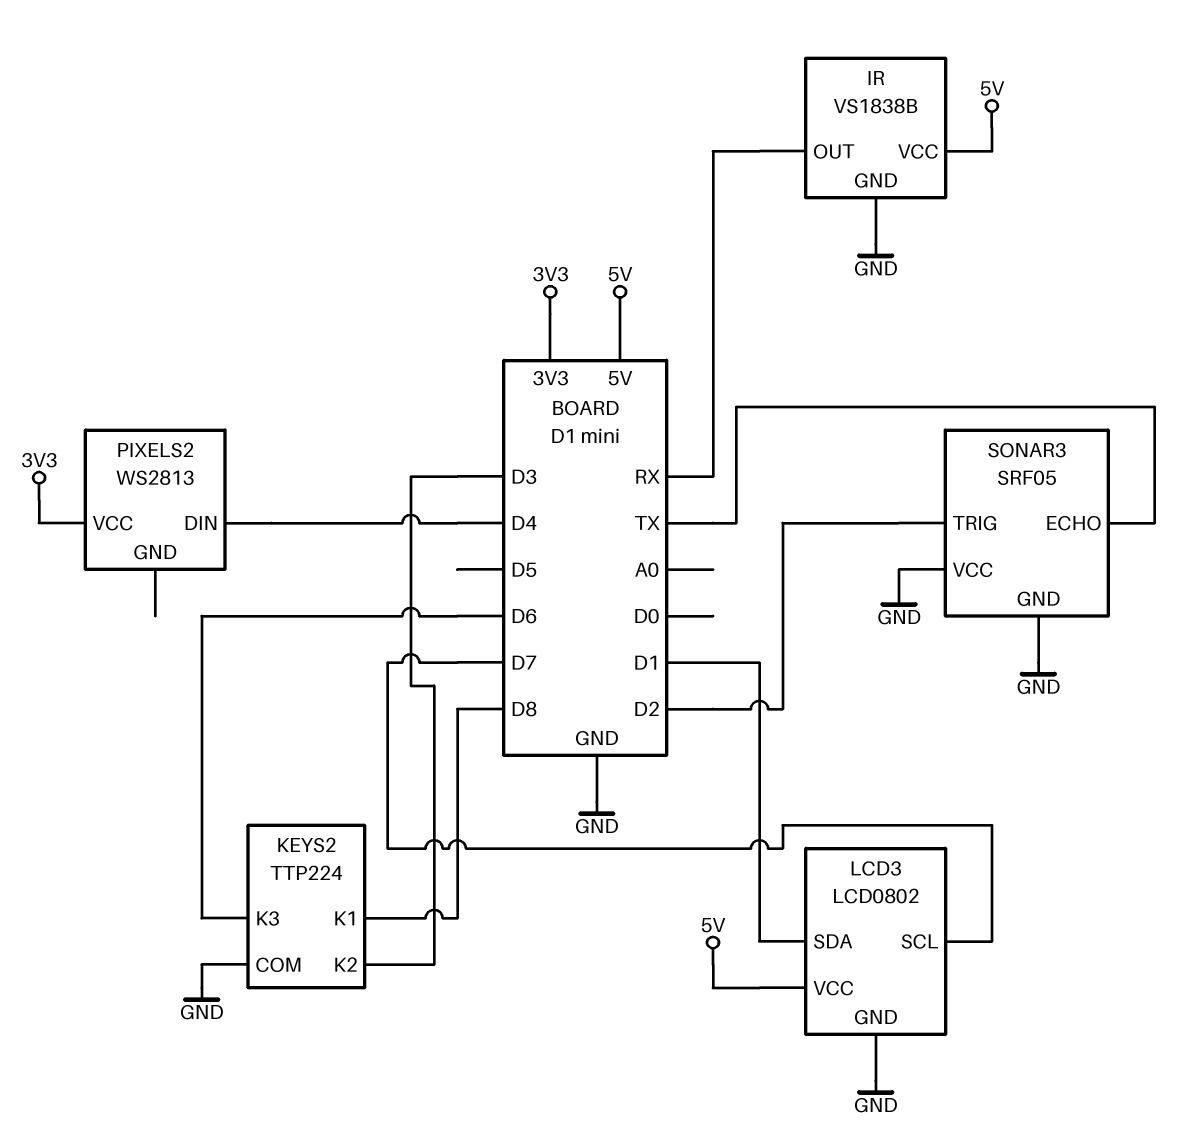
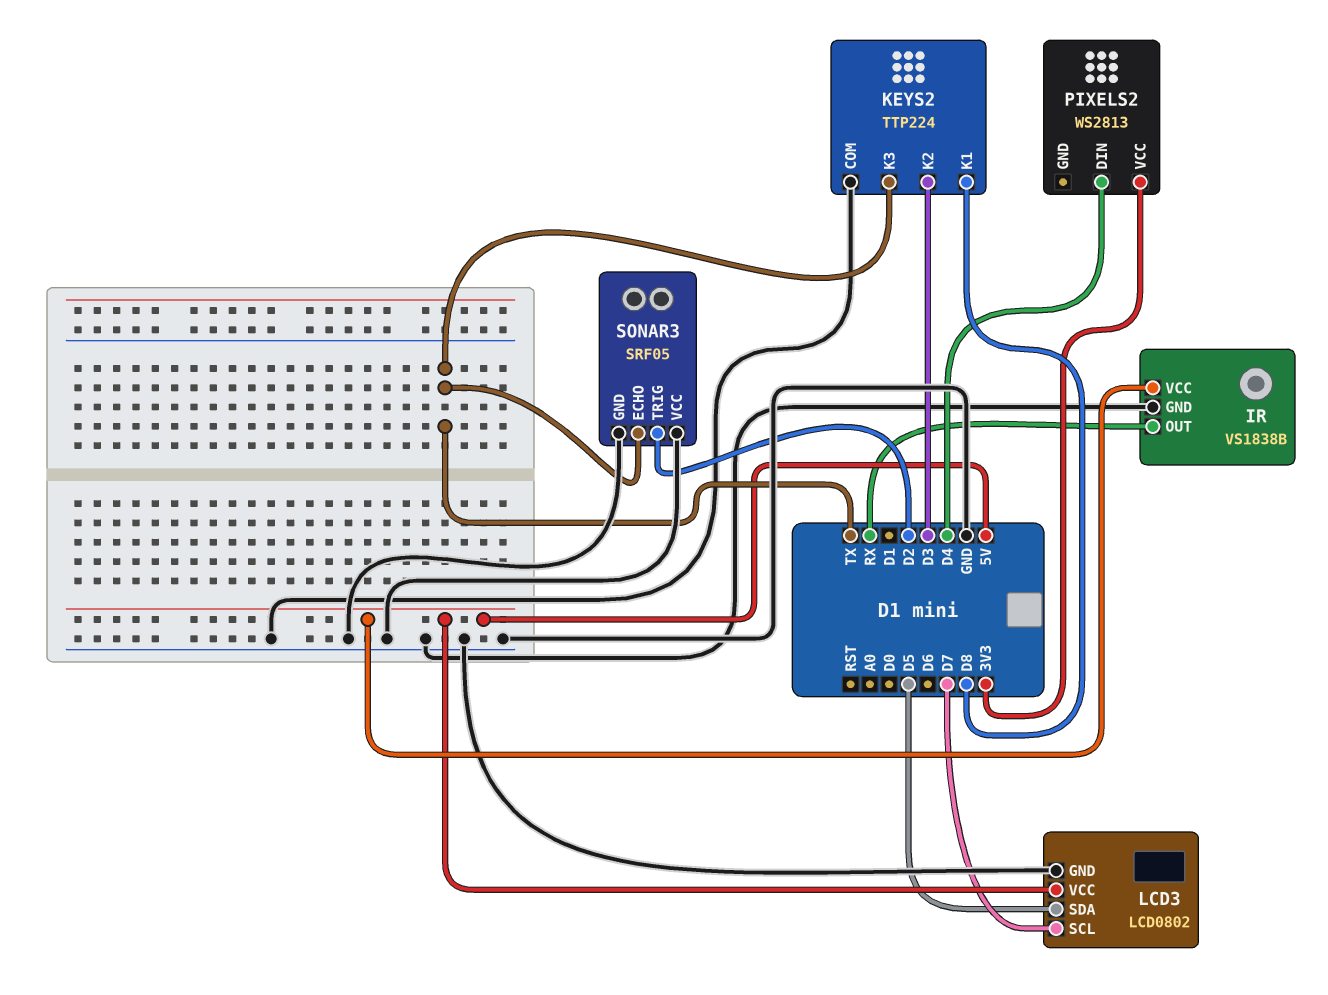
KEYS2 pin K3: D6 -> TX
LCD3 pin SDA: D1 -> D5

